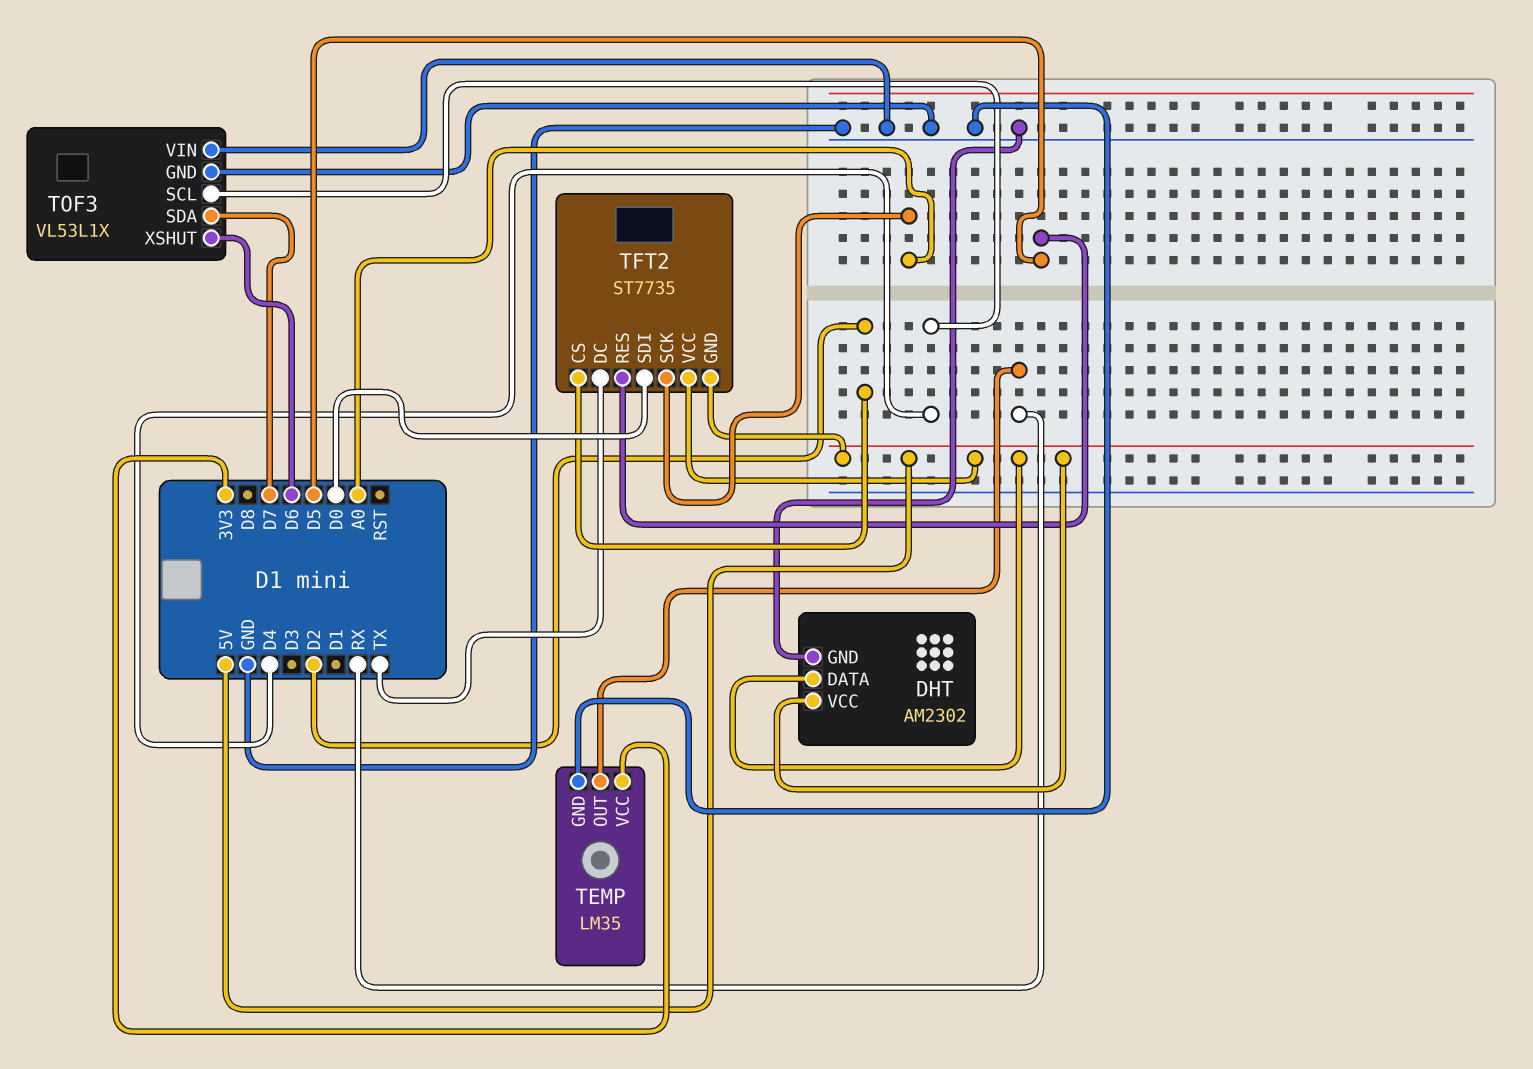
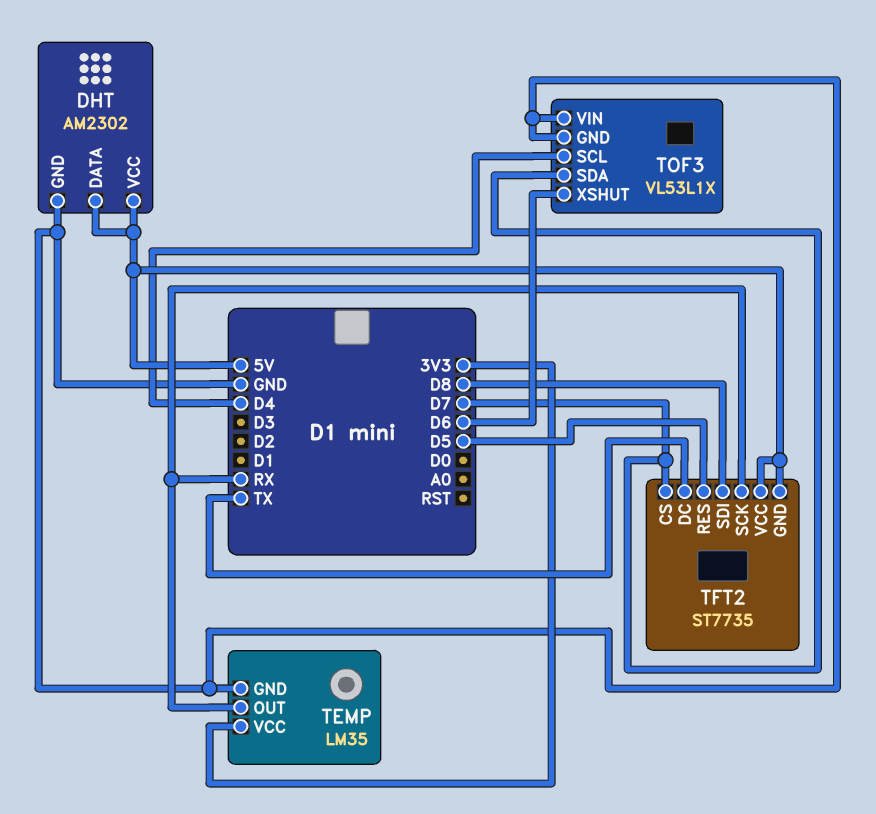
TFT2 pin CS: D2 -> D7
TFT2 pin SCK: A0 -> RX
TFT2 pin SDI: D0 -> D8

